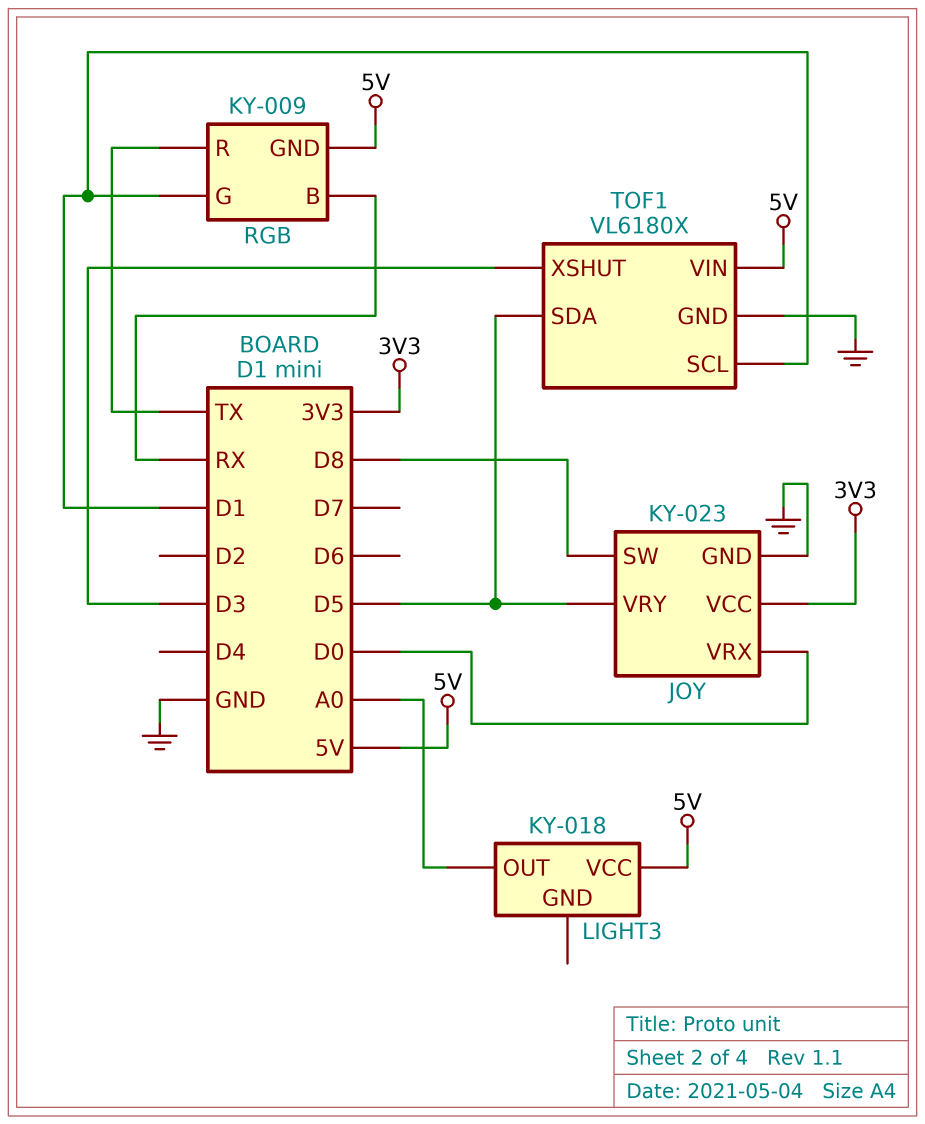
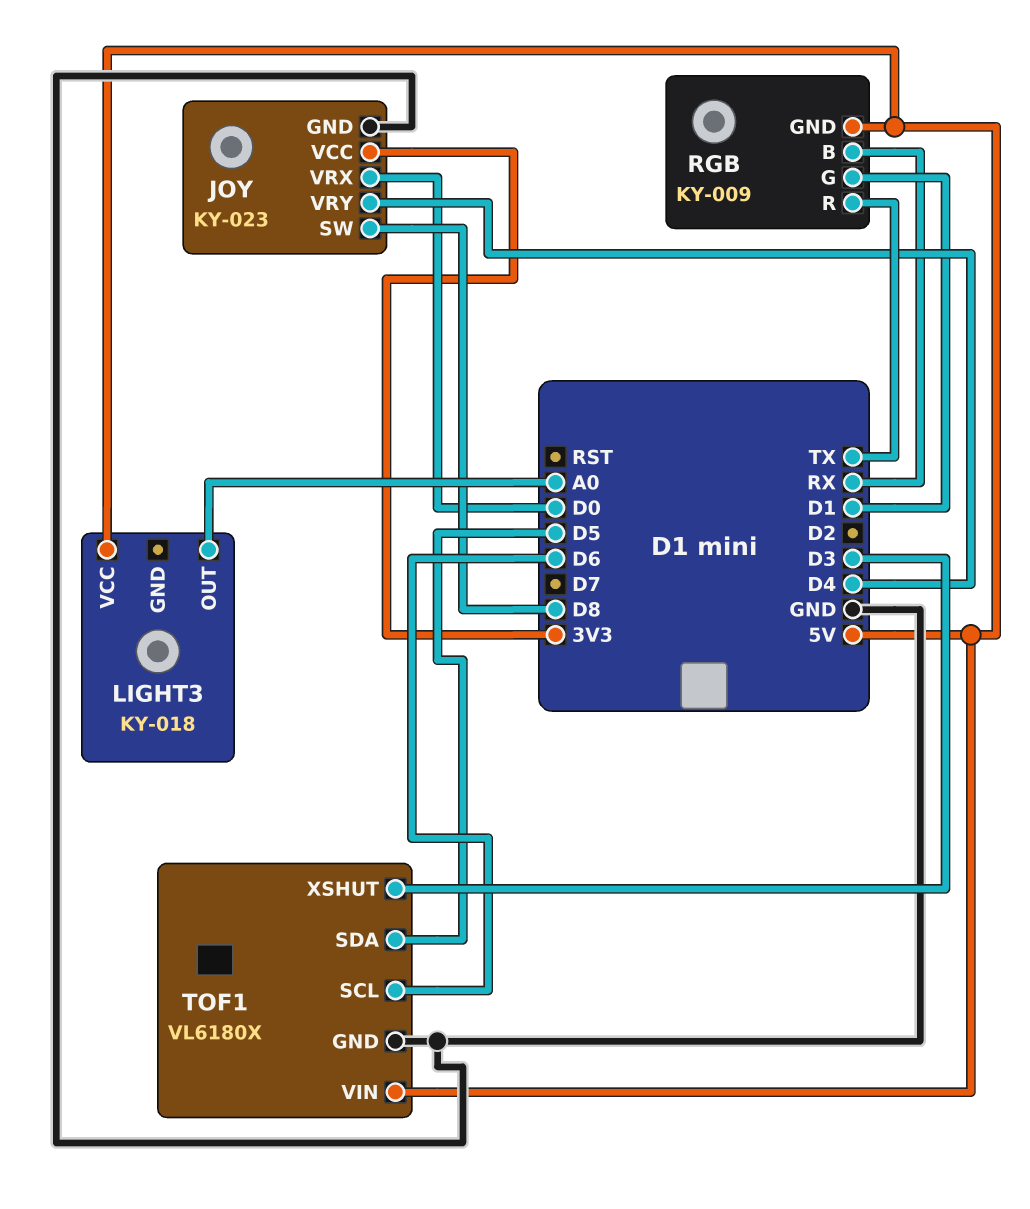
JOY pin VRY: D5 -> D4
TOF1 pin SCL: D1 -> D6

